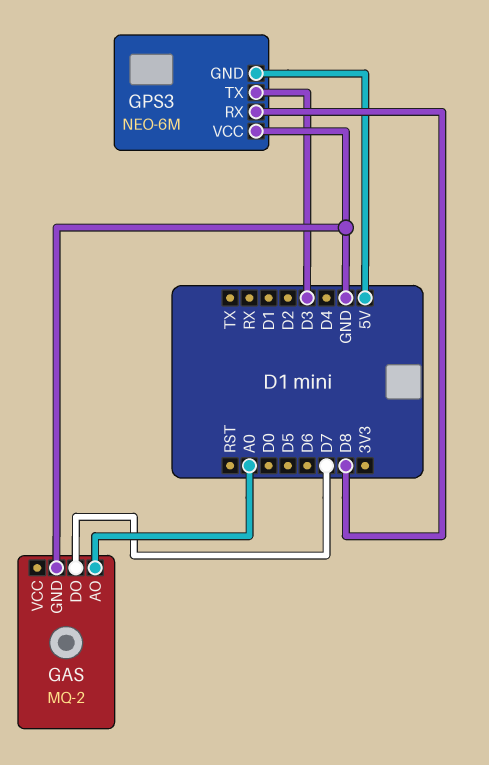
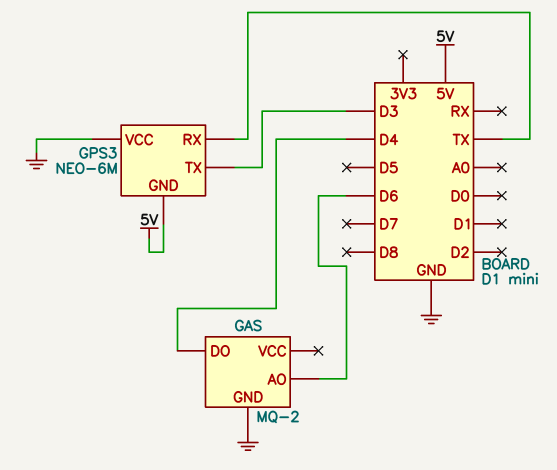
GAS pin AO: A0 -> D6
GAS pin DO: D7 -> D4
GPS3 pin RX: D8 -> TX

